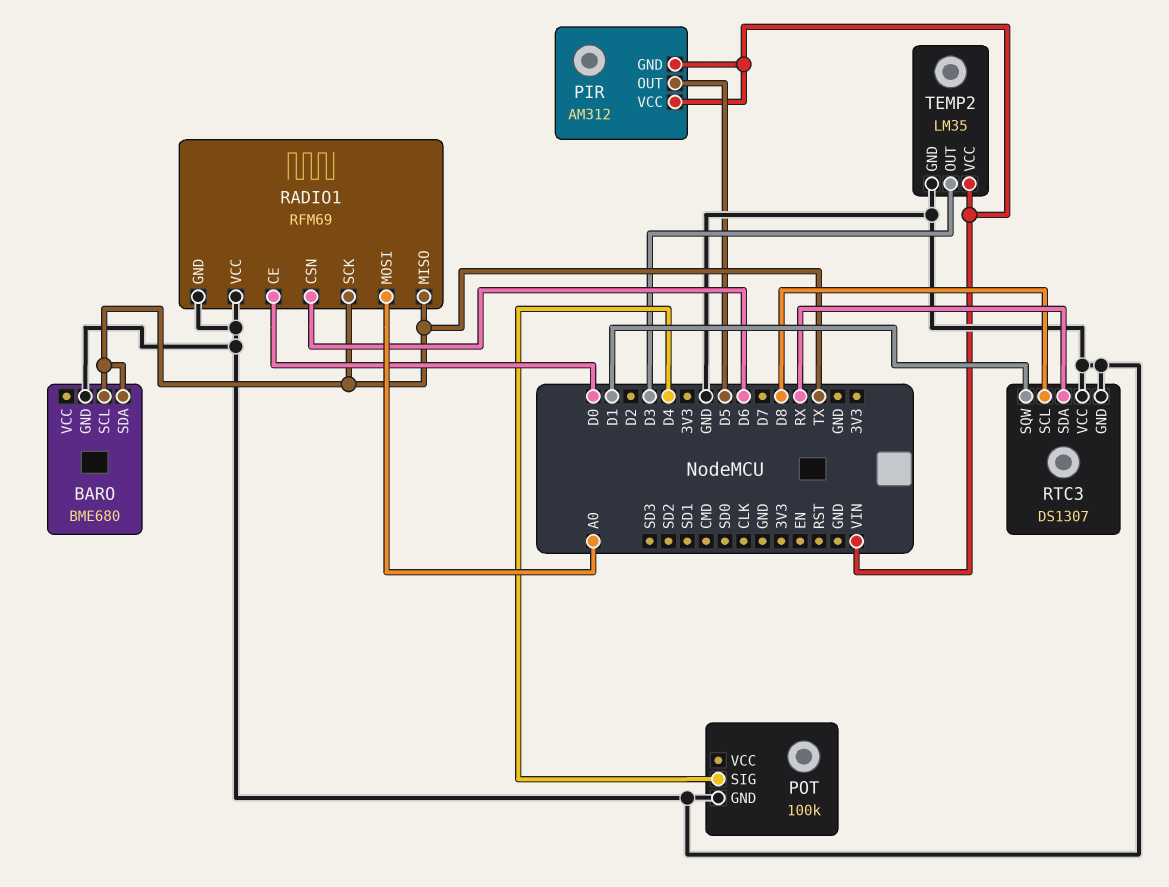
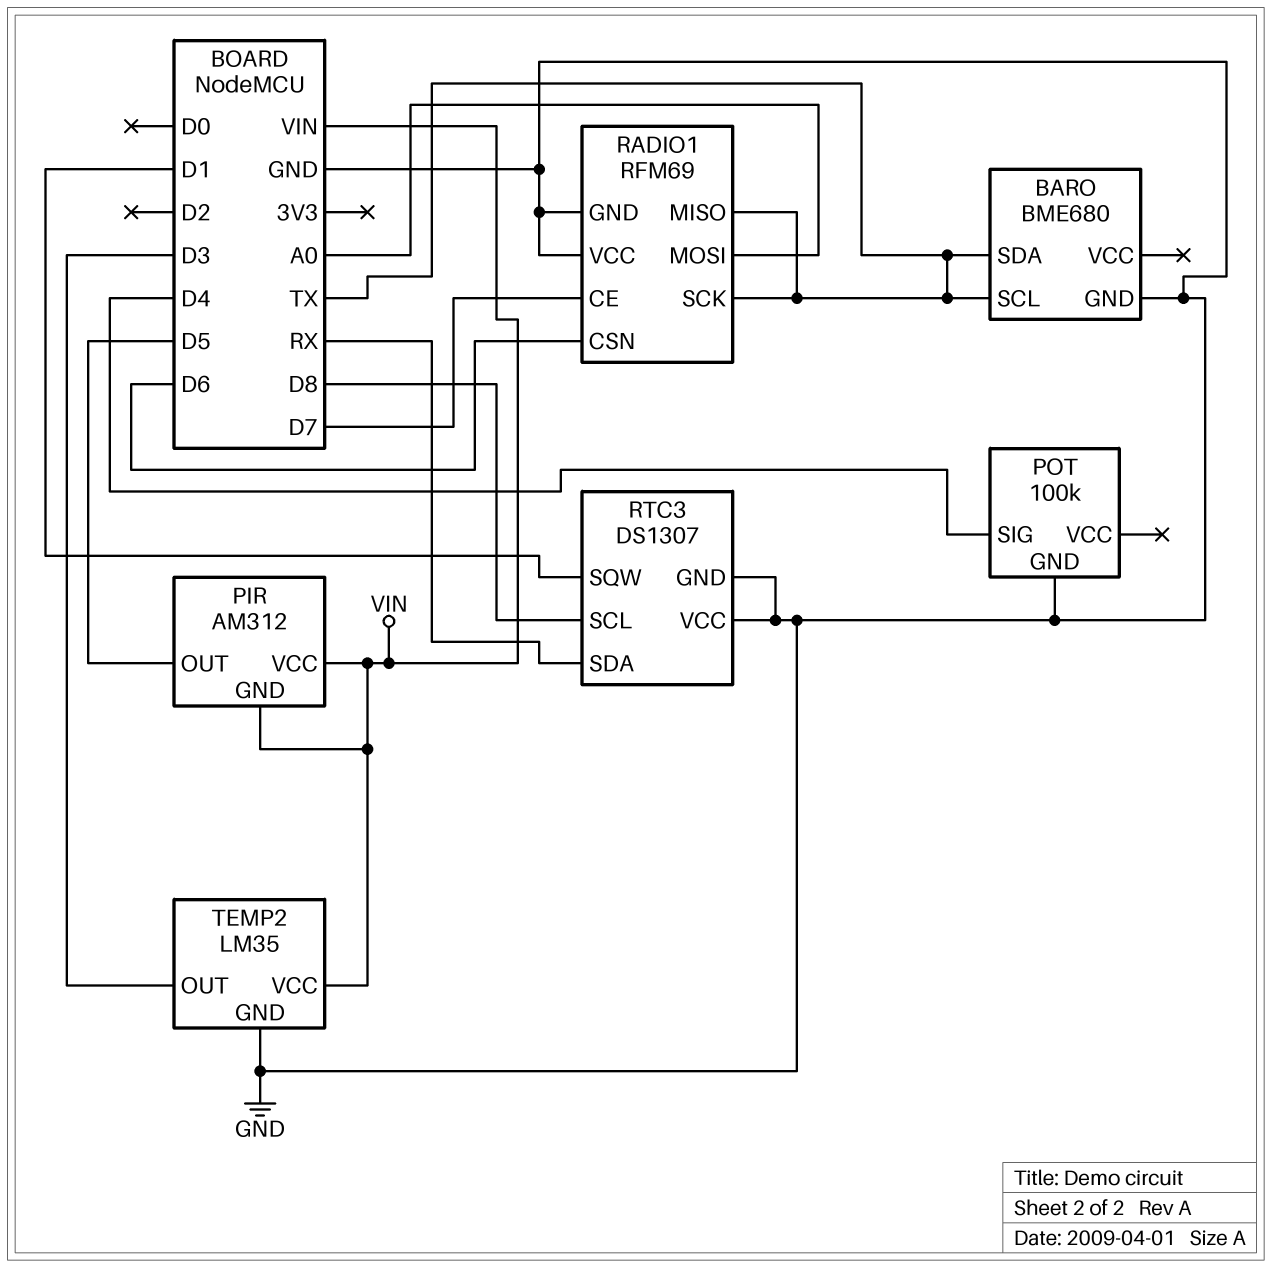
RADIO1 pin CE: D0 -> D7

